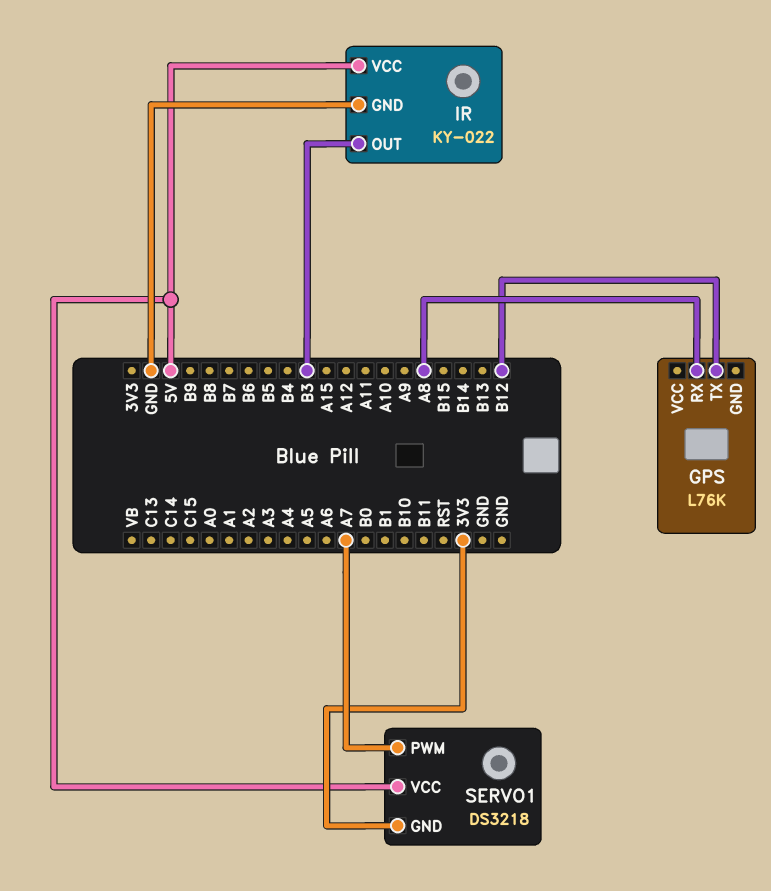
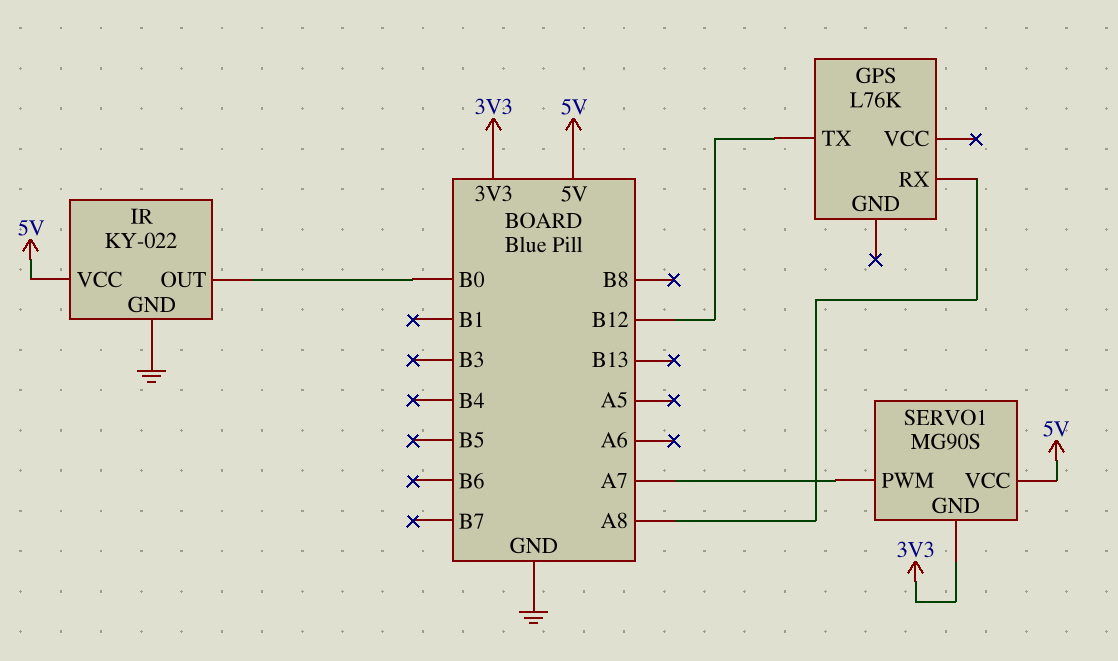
IR pin OUT: B3 -> B0
SERVO1: DS3218 -> MG90S

